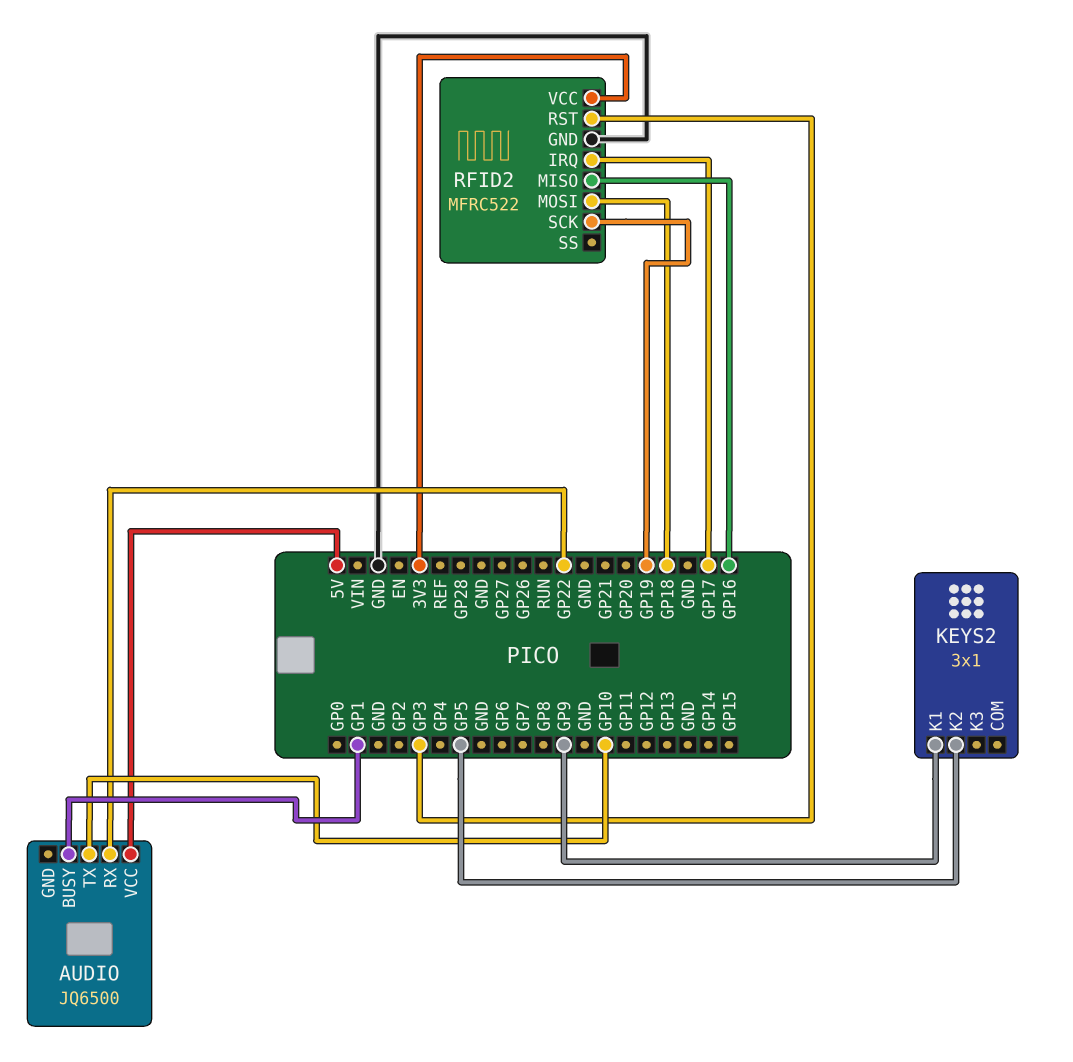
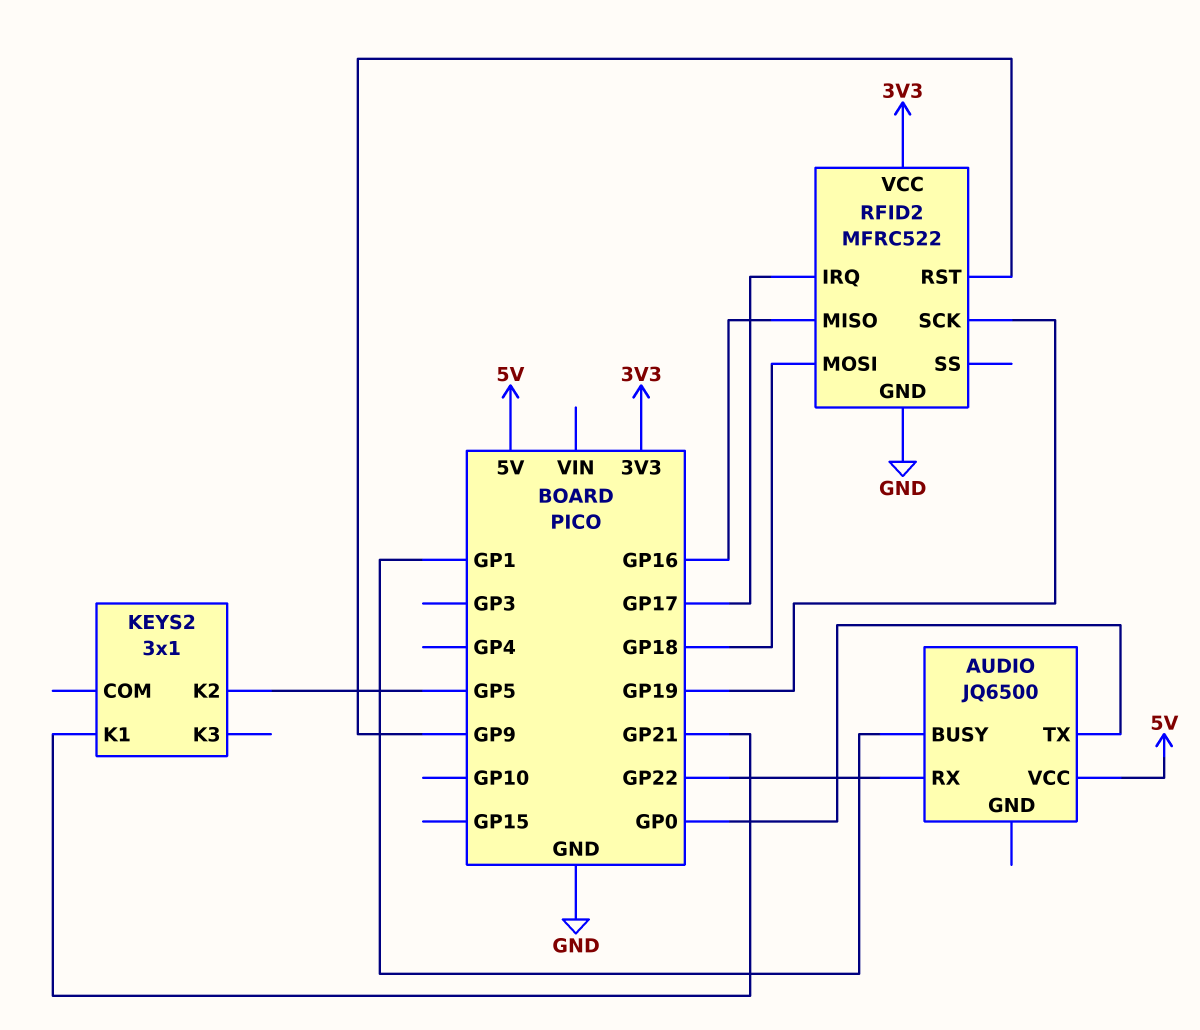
AUDIO pin TX: GP10 -> GP0
KEYS2 pin K1: GP9 -> GP21
RFID2 pin RST: GP3 -> GP9

